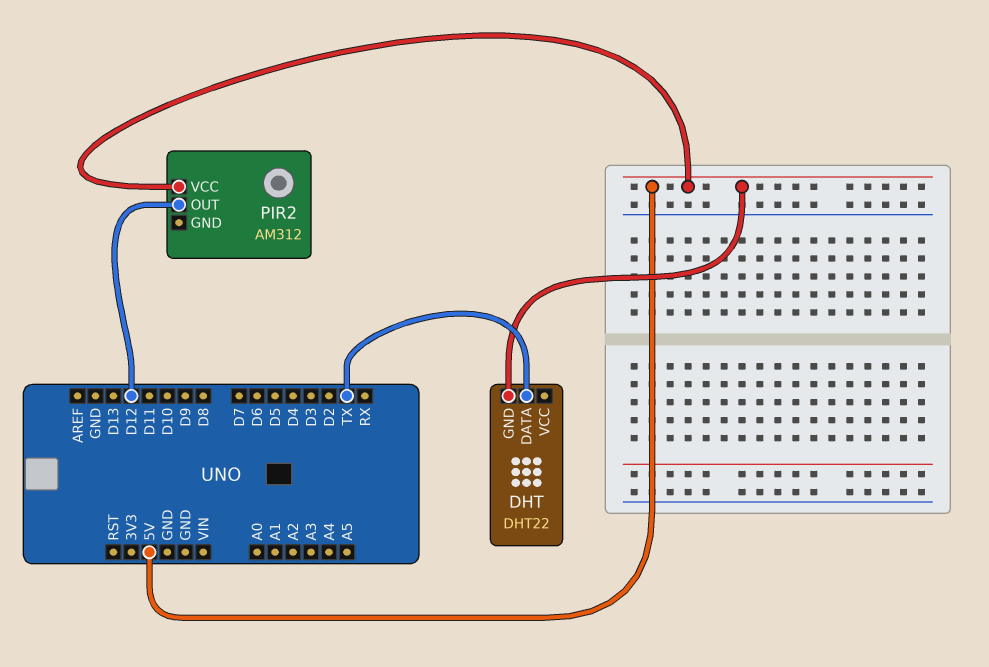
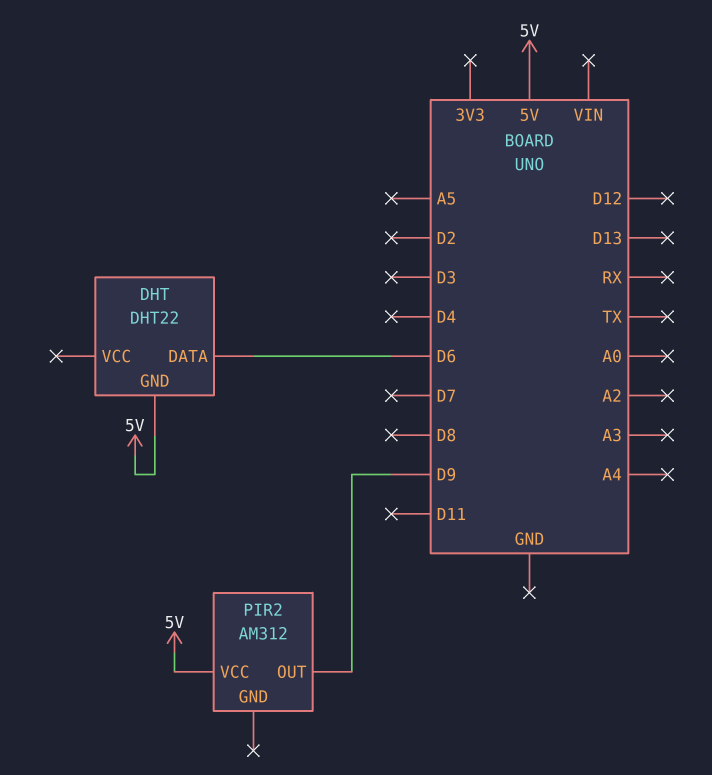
DHT pin DATA: TX -> D6
PIR2 pin OUT: D12 -> D9

